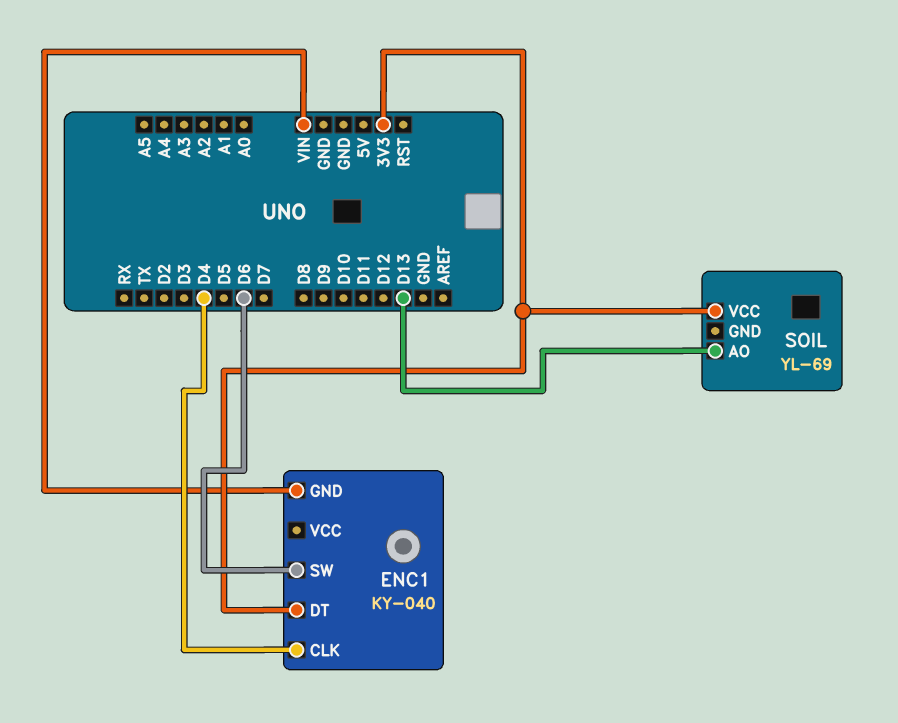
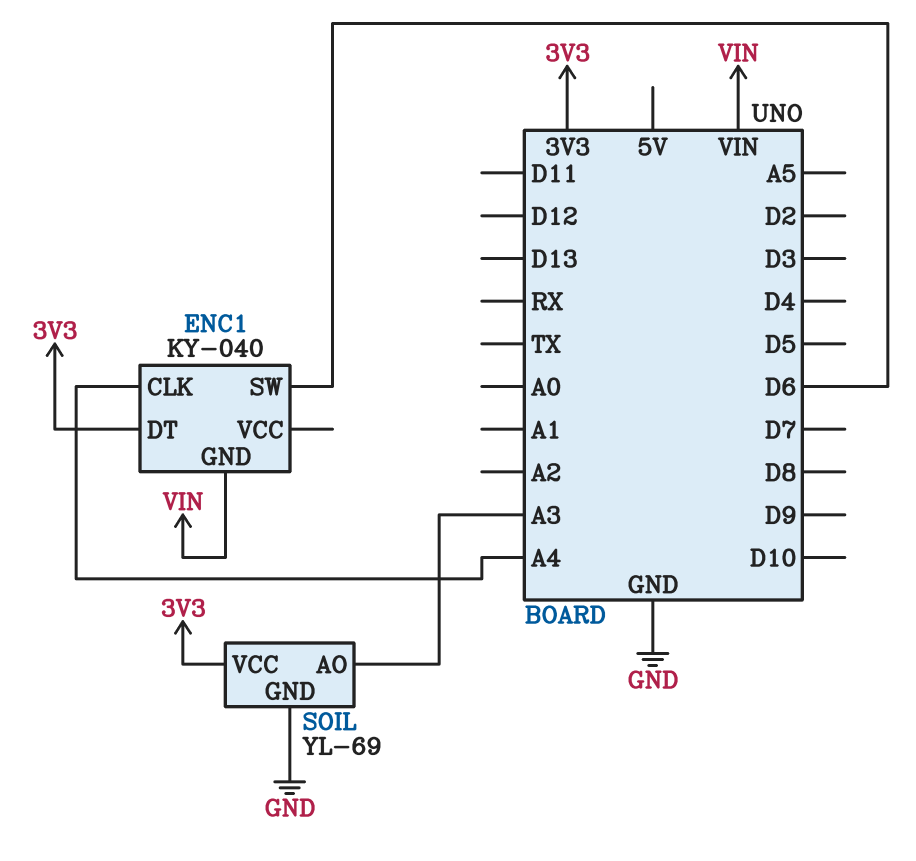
ENC1 pin CLK: D4 -> A4
SOIL pin AO: D13 -> A3
SOIL pin GND: none -> GND

